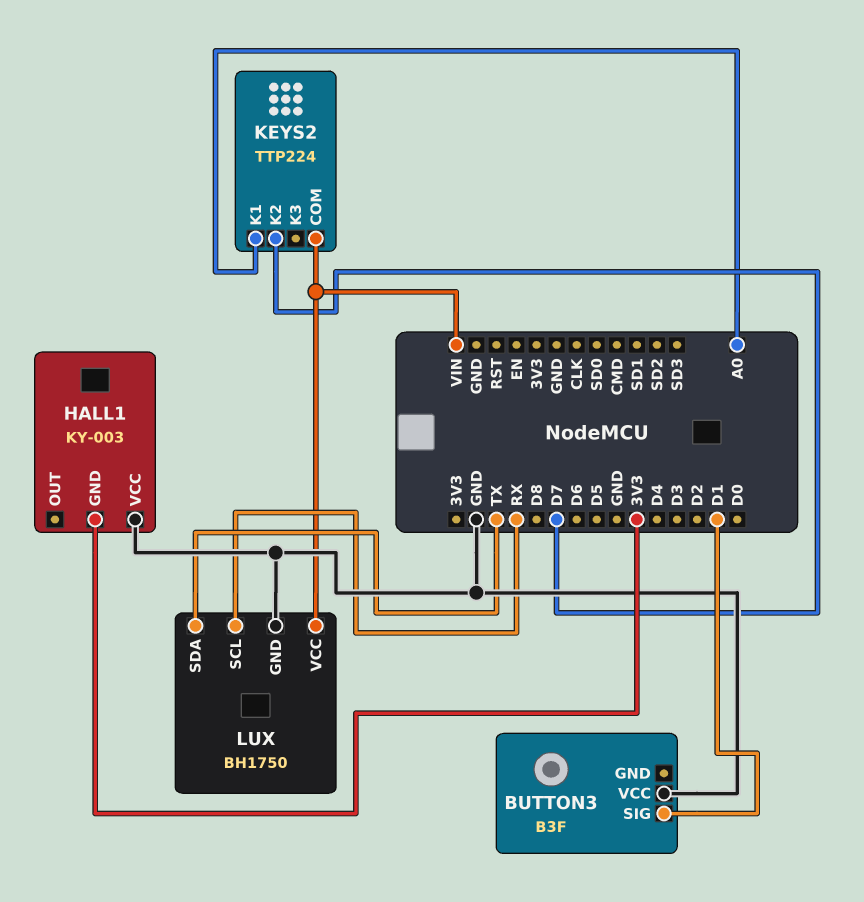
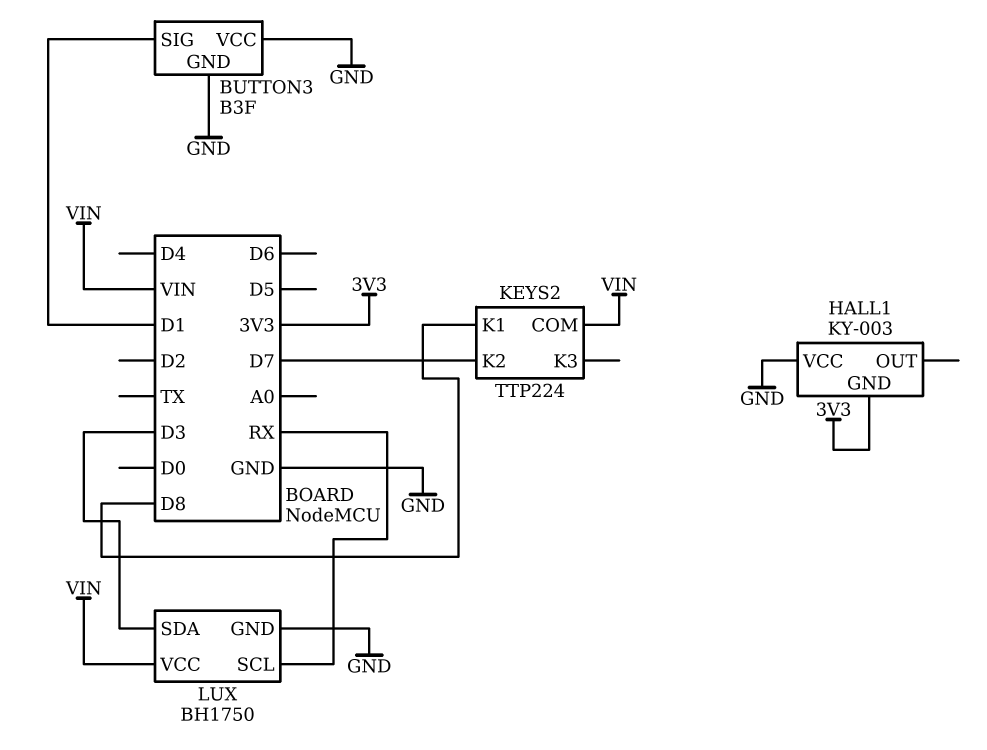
BUTTON3 pin GND: none -> GND
KEYS2 pin K1: A0 -> D8
LUX pin SDA: TX -> D3

